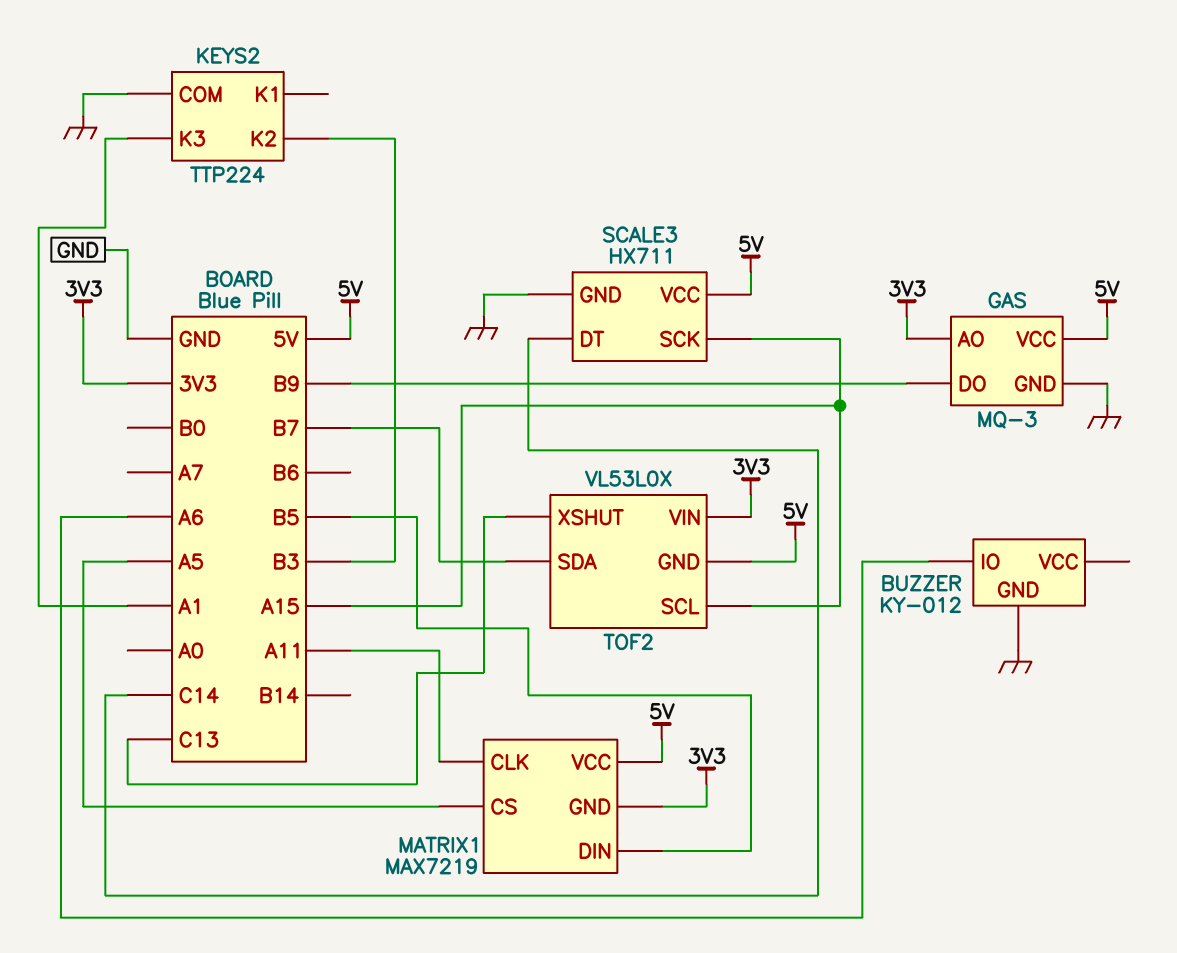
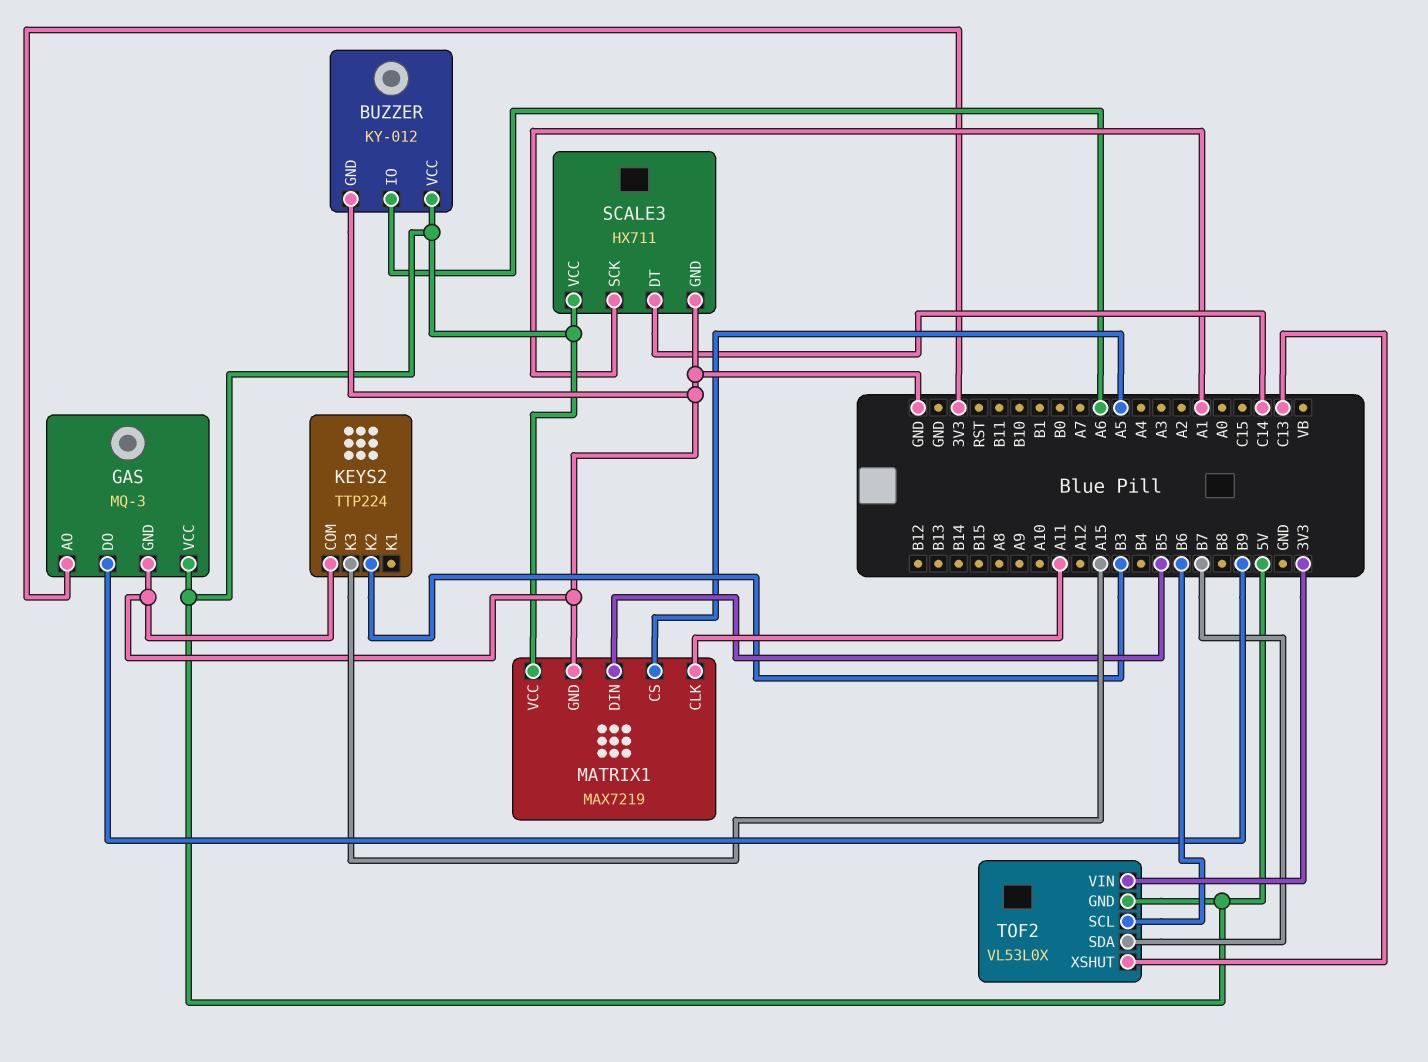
BUZZER pin VCC: none -> 5V
KEYS2 pin K3: A1 -> A15
MATRIX1 pin GND: 3V3 -> GND
SCALE3 pin SCK: A15 -> A1
TOF2 pin SCL: A15 -> B6

